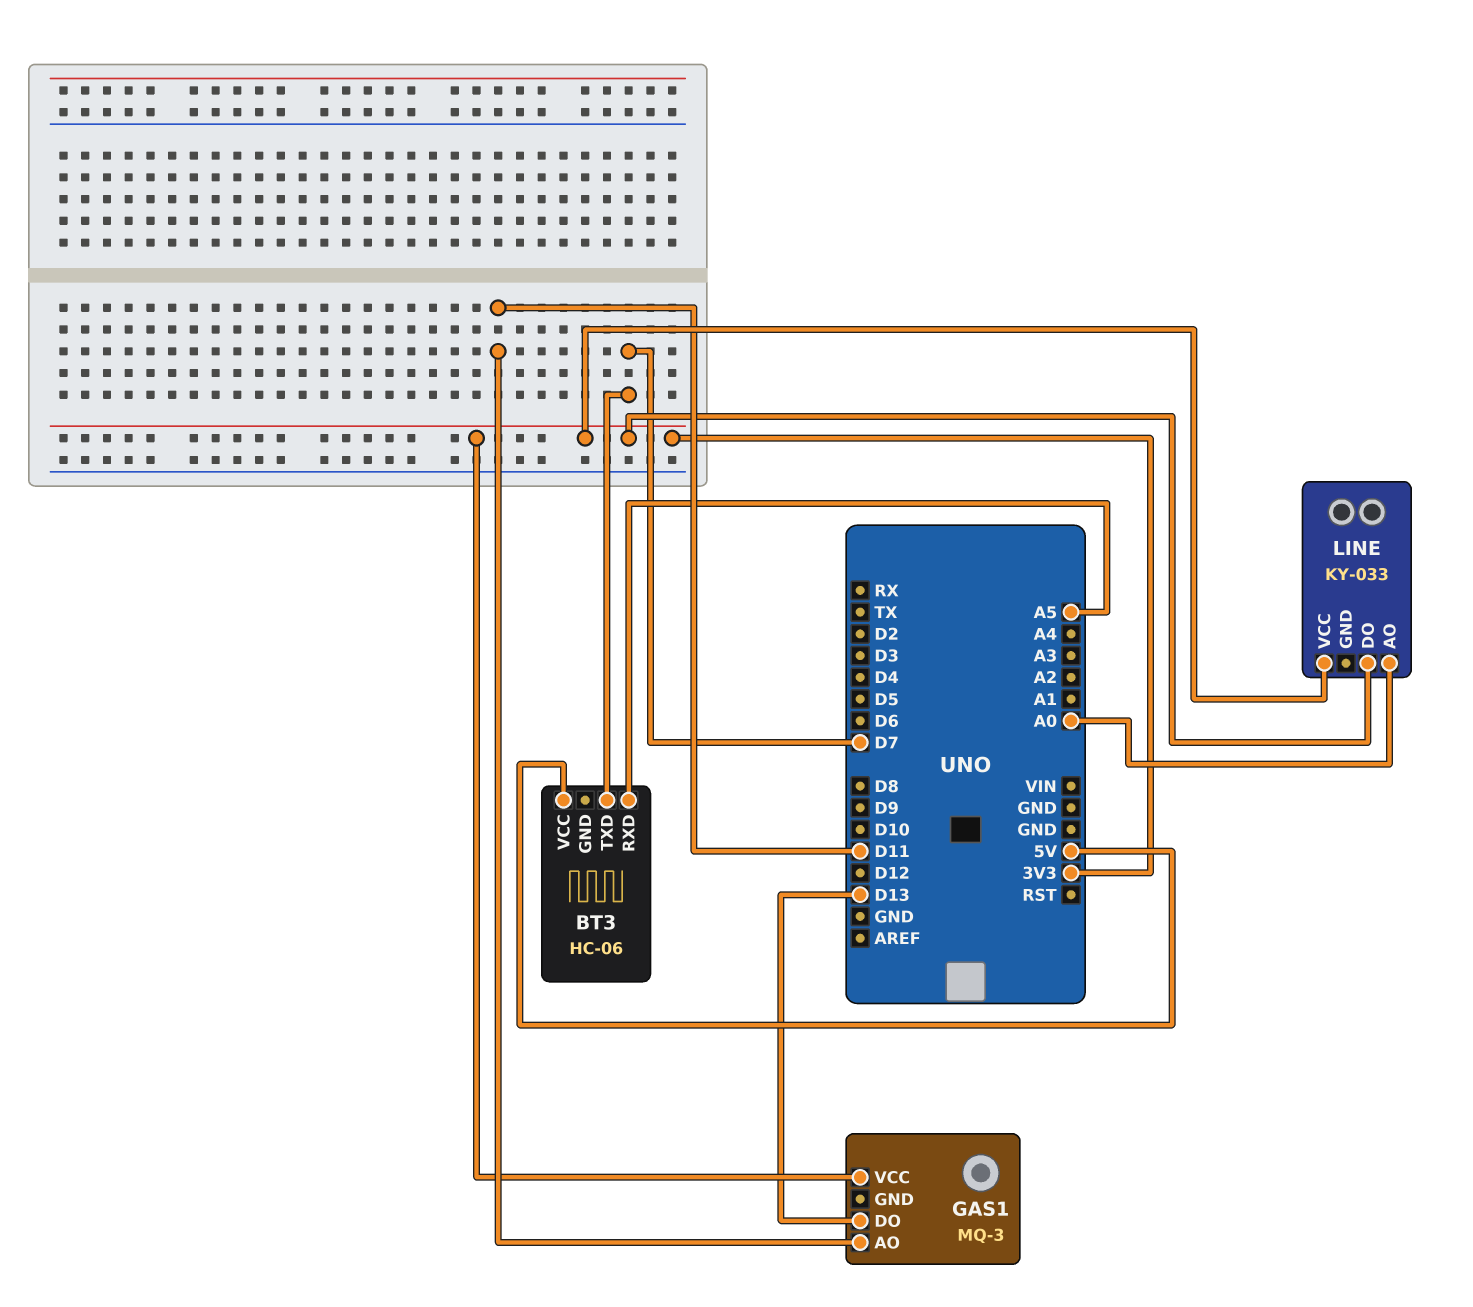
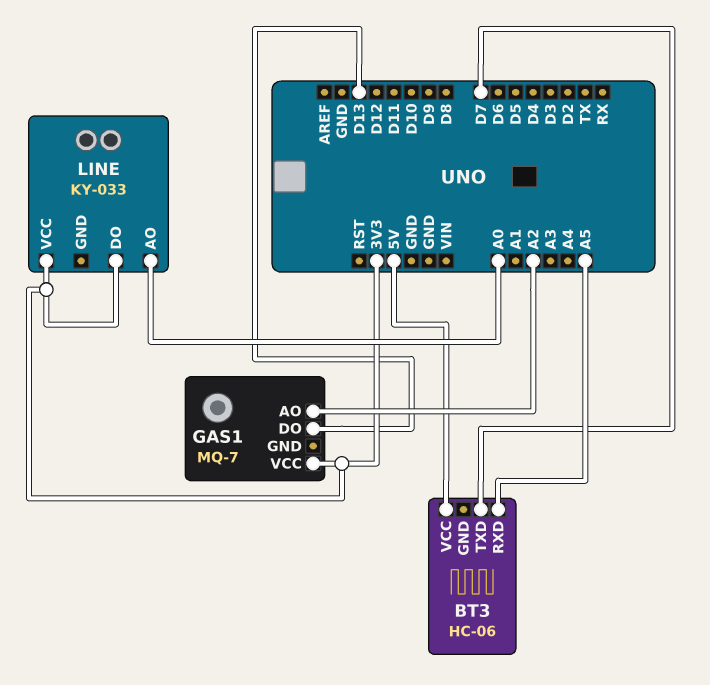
GAS1: MQ-3 -> MQ-7
GAS1 pin AO: D11 -> A2

